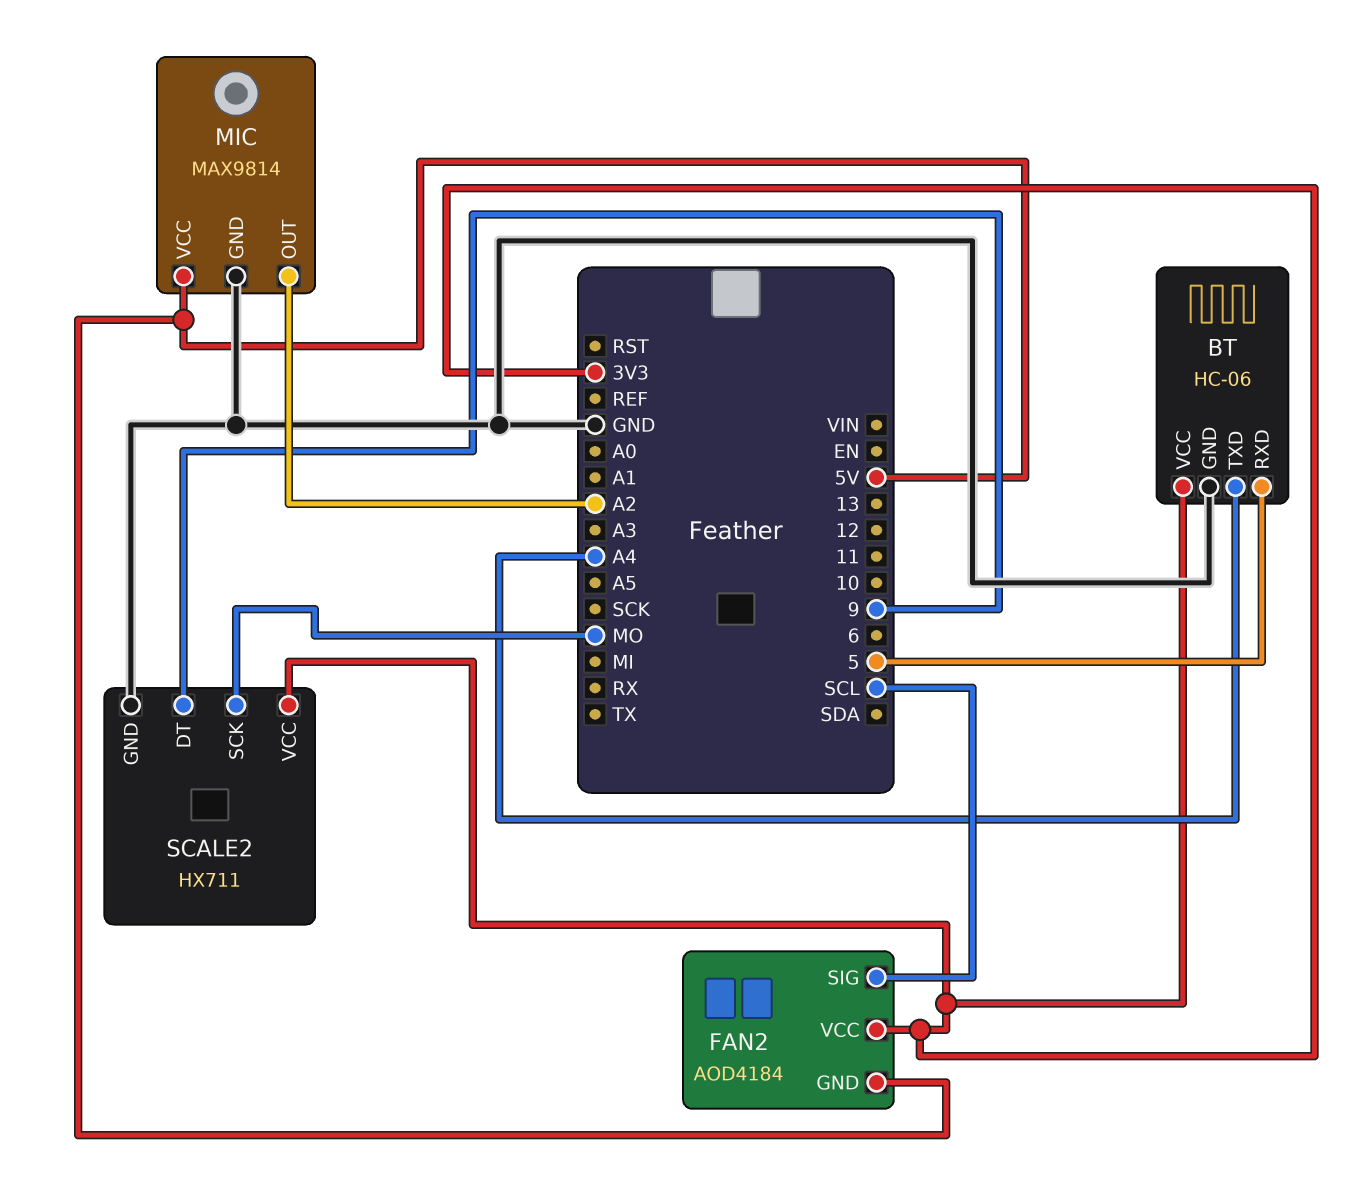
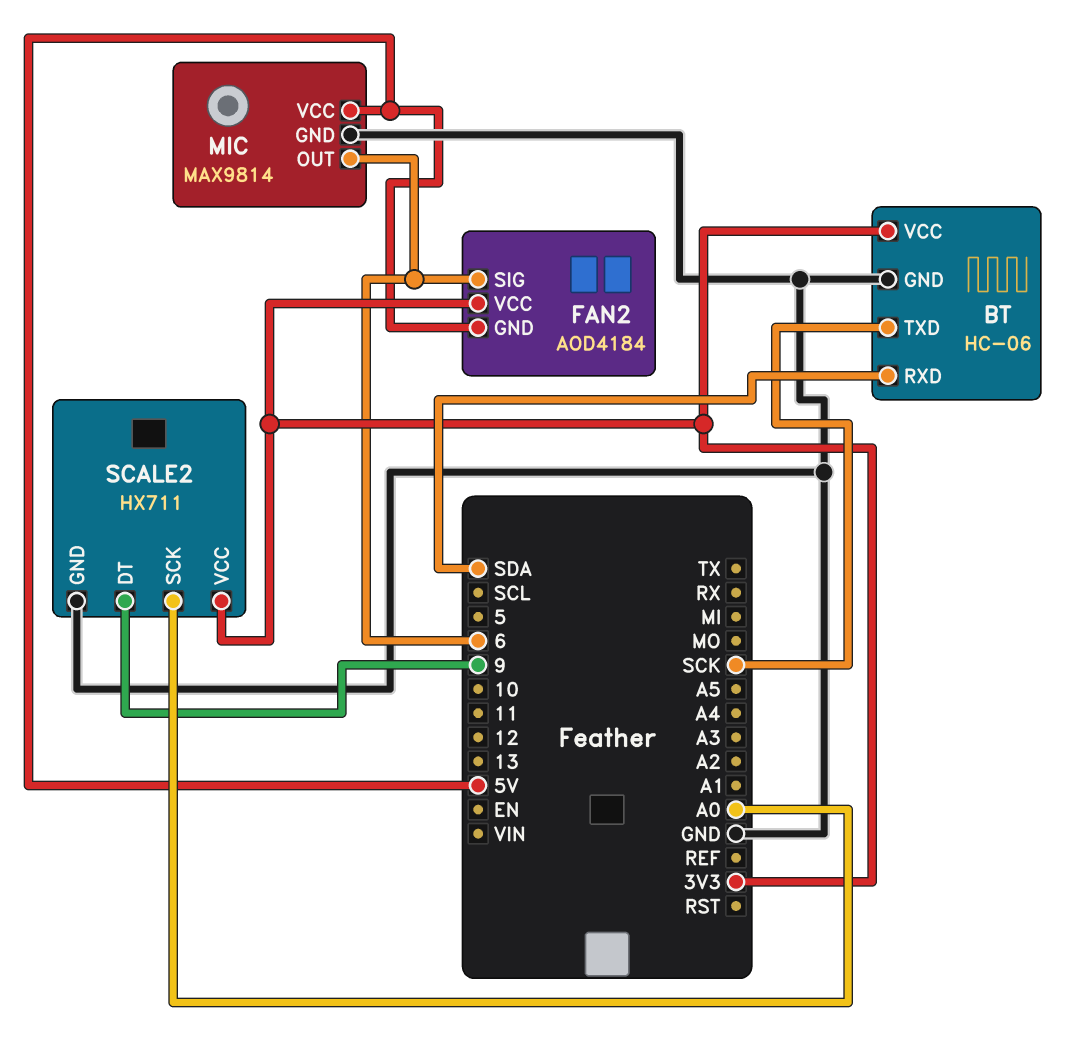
BT pin RXD: 5 -> SDA
BT pin TXD: A4 -> SCK
FAN2 pin SIG: SCL -> 6
MIC pin OUT: A2 -> 6
SCALE2 pin SCK: MO -> A0

